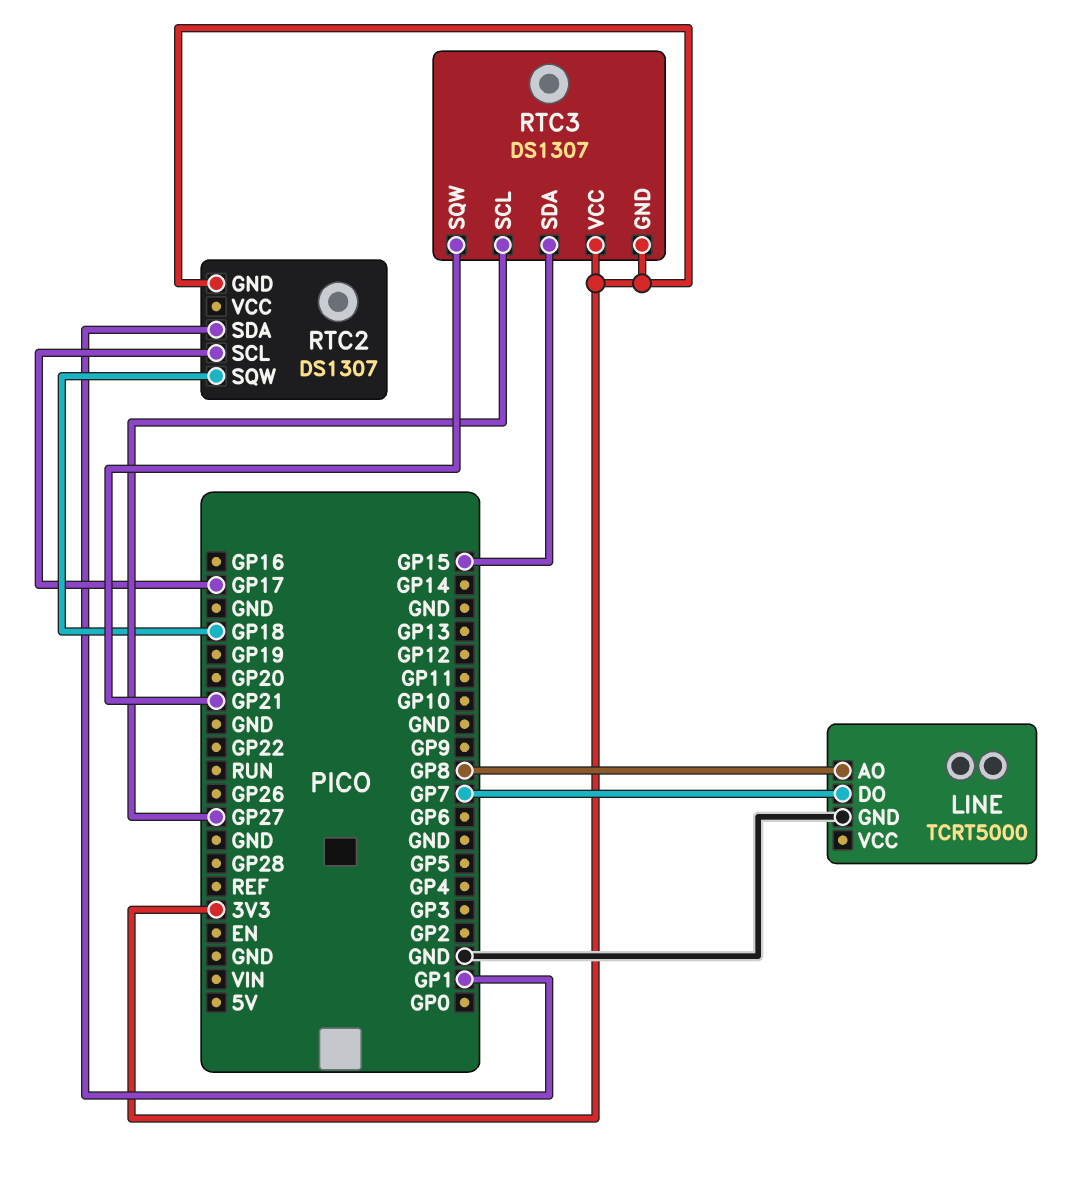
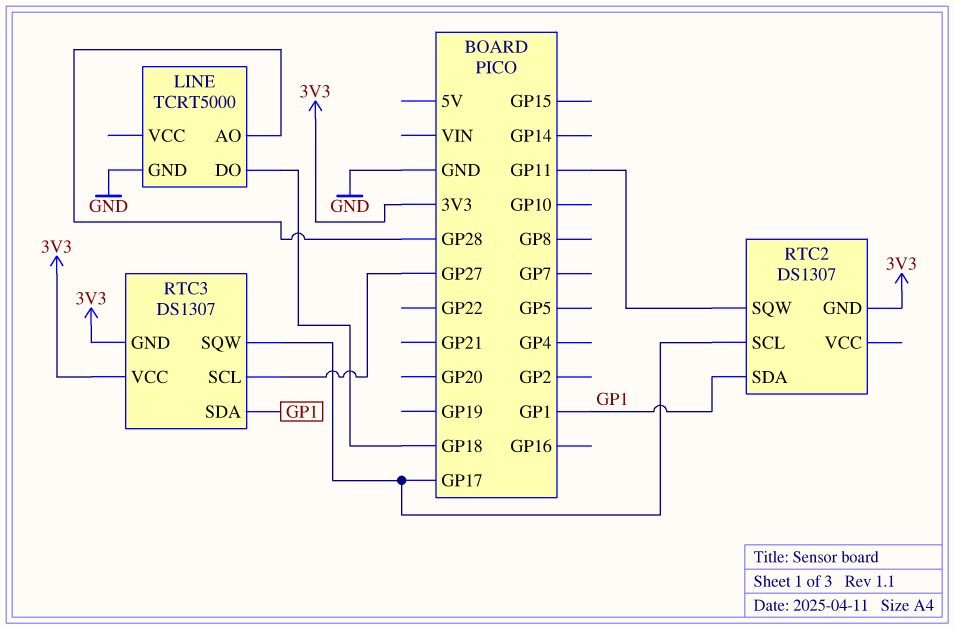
LINE pin AO: GP8 -> GP28
LINE pin DO: GP7 -> GP18
RTC2 pin SQW: GP18 -> GP11
RTC3 pin SDA: GP15 -> GP1
RTC3 pin SQW: GP21 -> GP17

